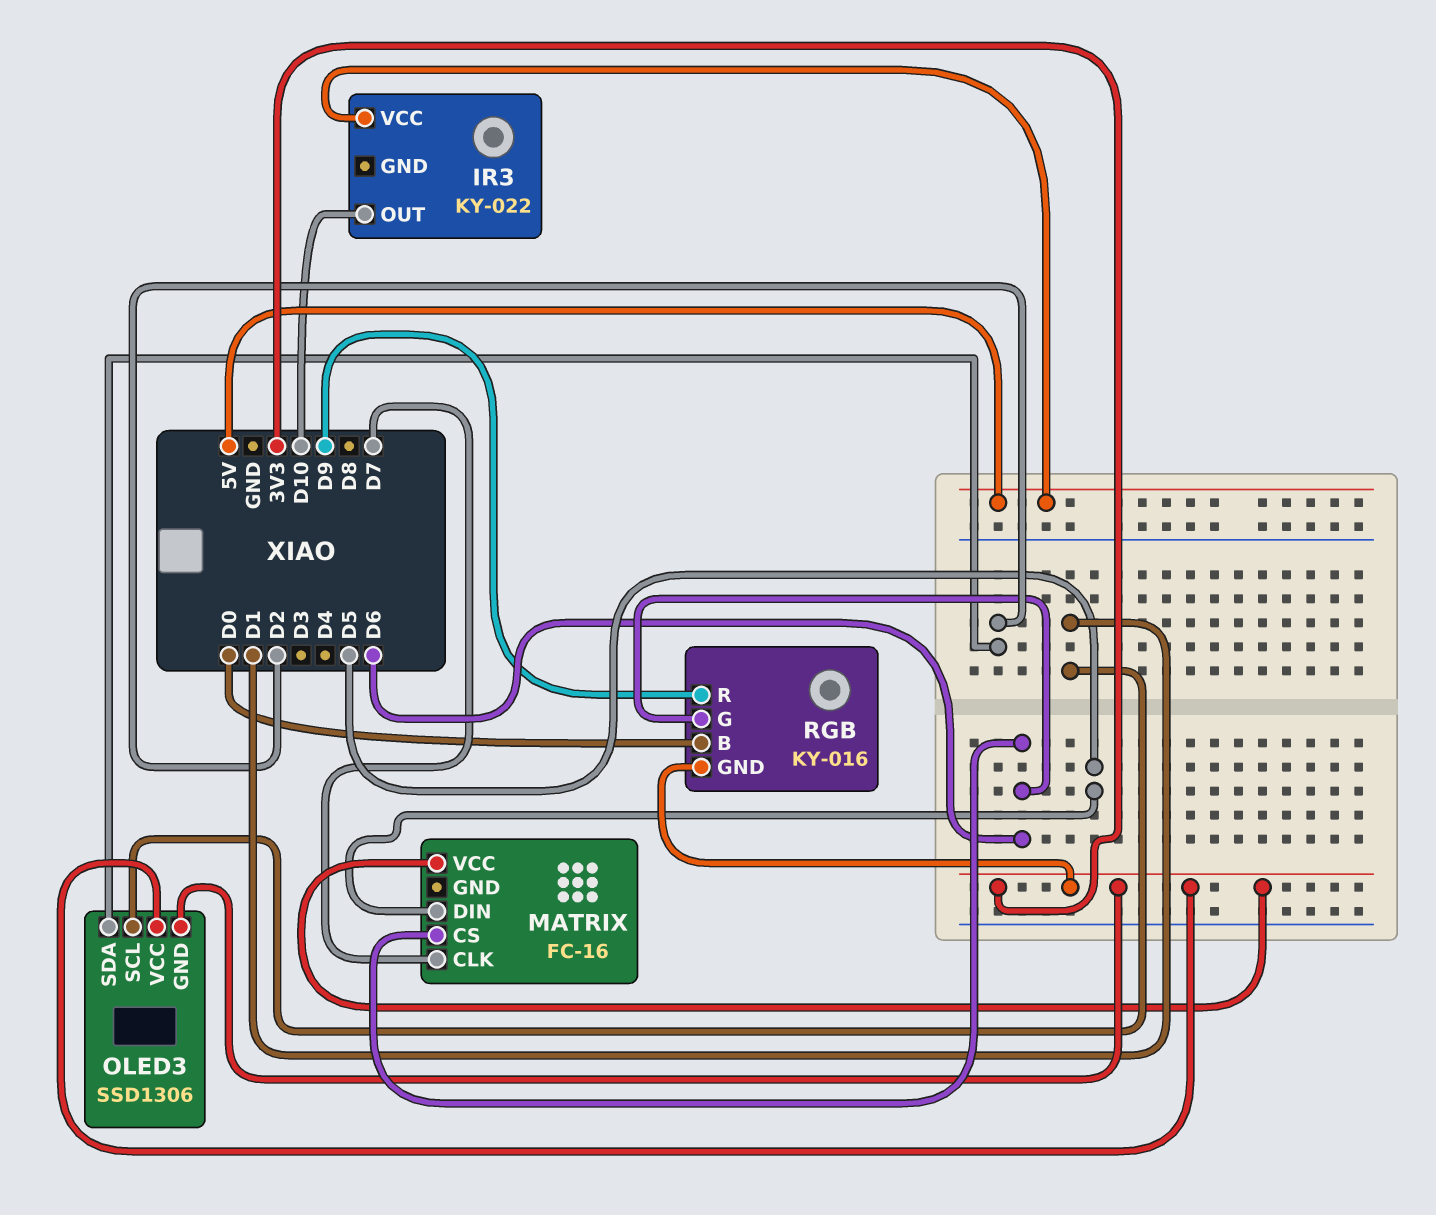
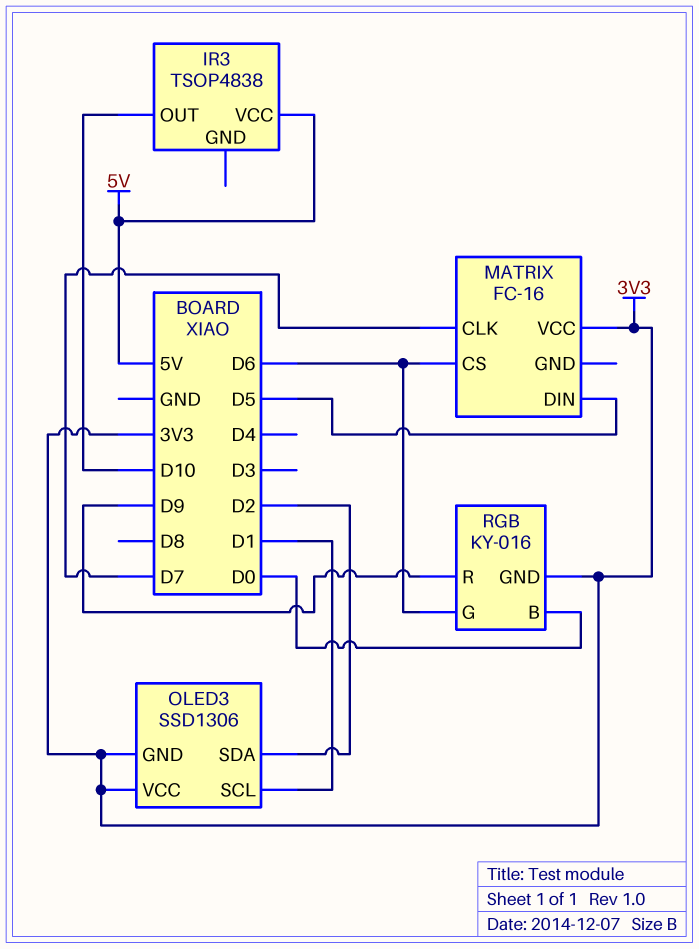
IR3: KY-022 -> TSOP4838

